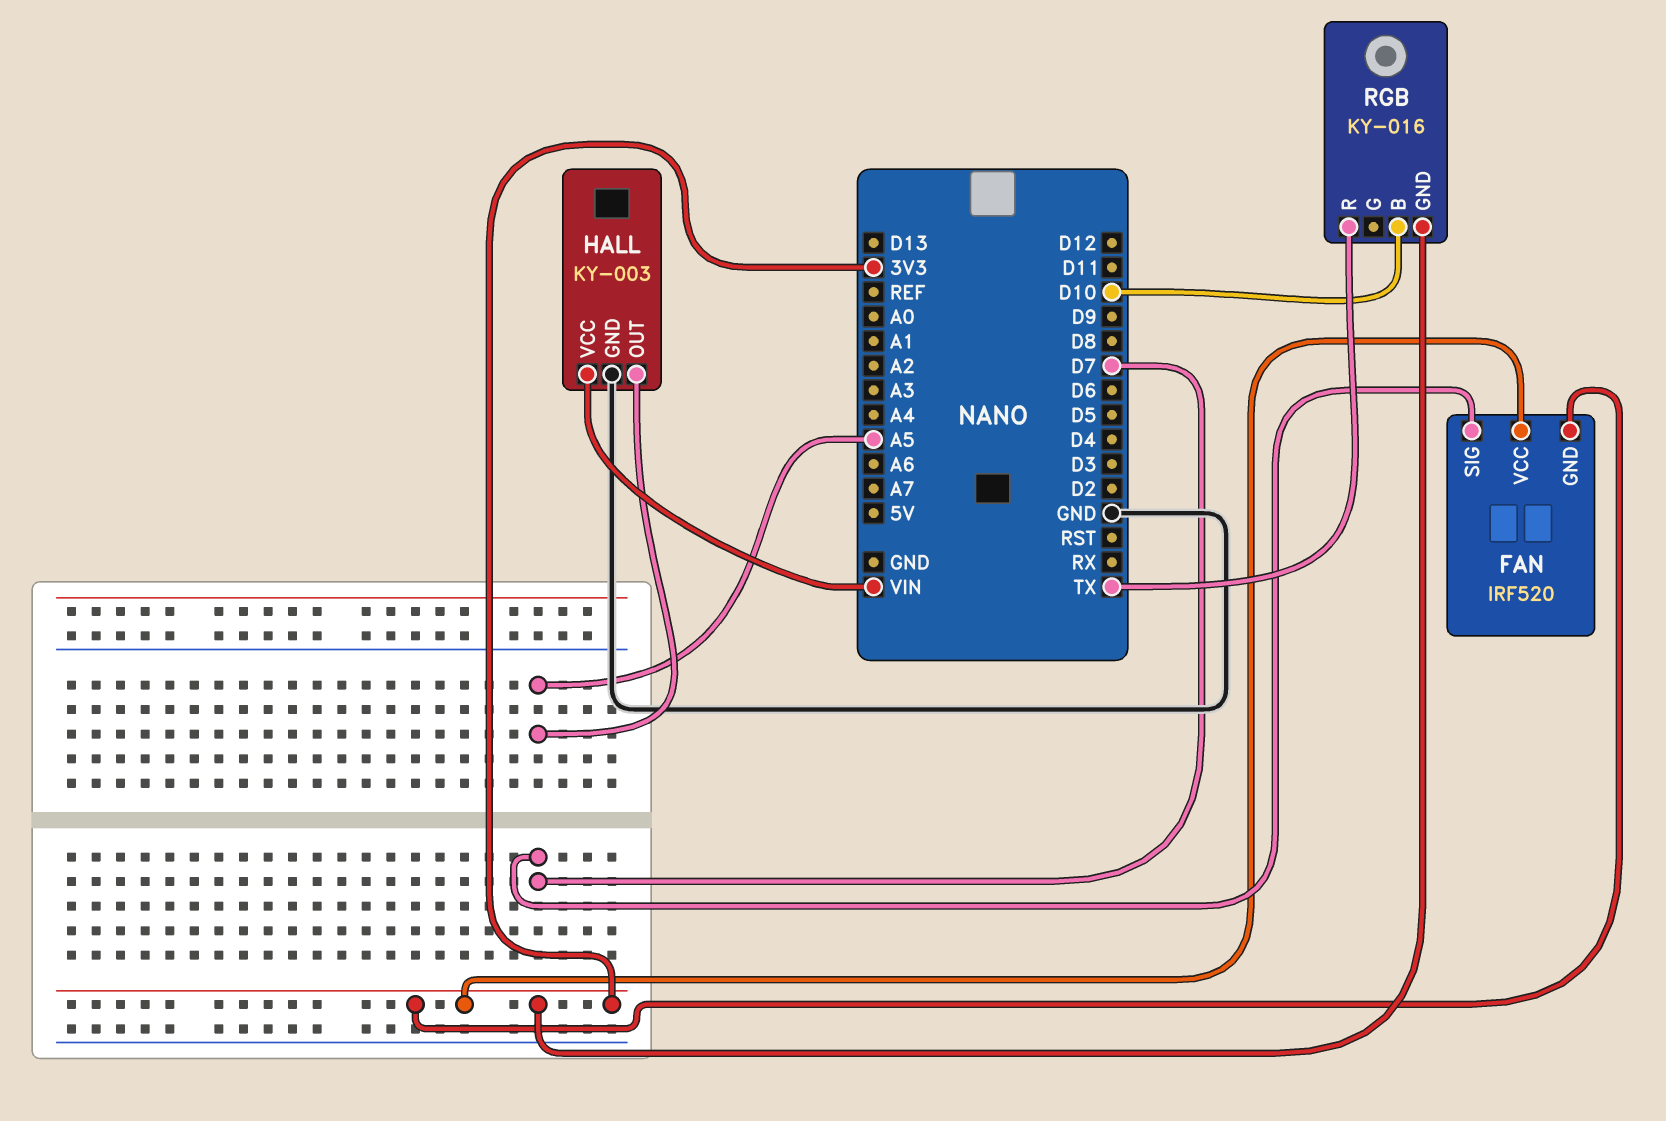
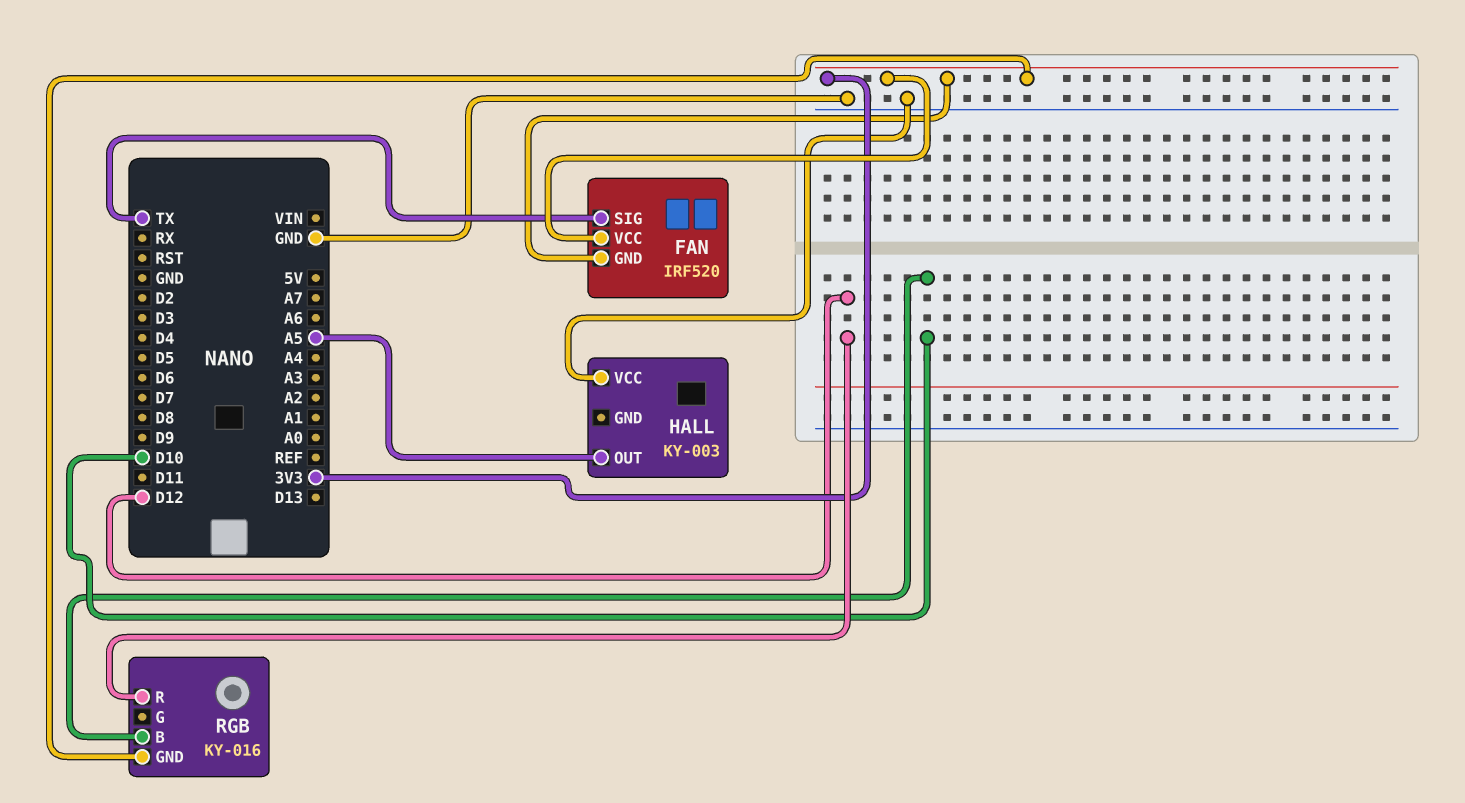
FAN pin SIG: D7 -> TX
HALL pin GND: GND -> none
HALL pin VCC: VIN -> GND
RGB pin R: TX -> D12

